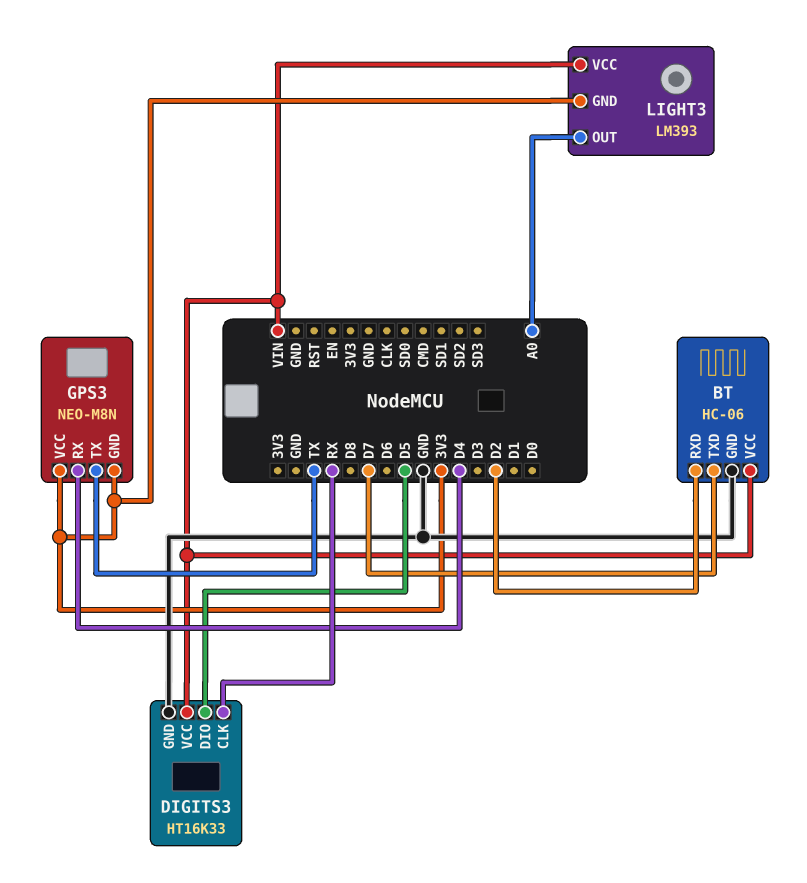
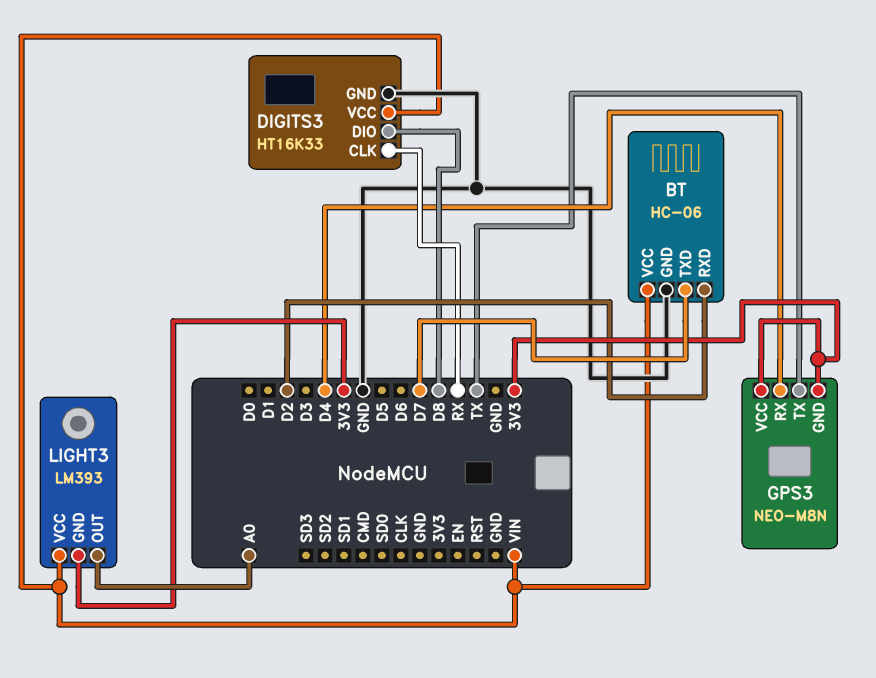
DIGITS3 pin DIO: D5 -> D8

